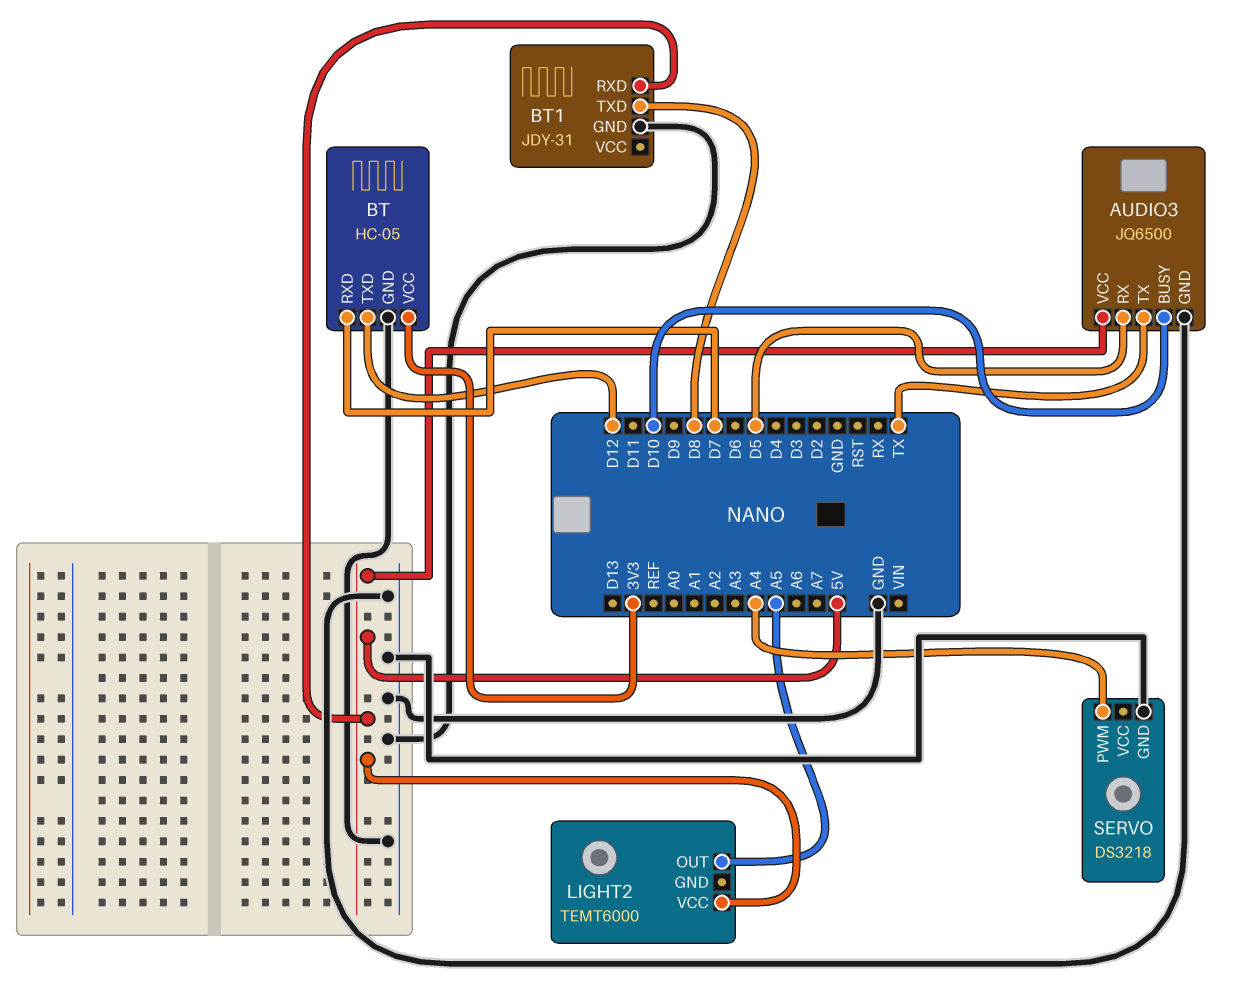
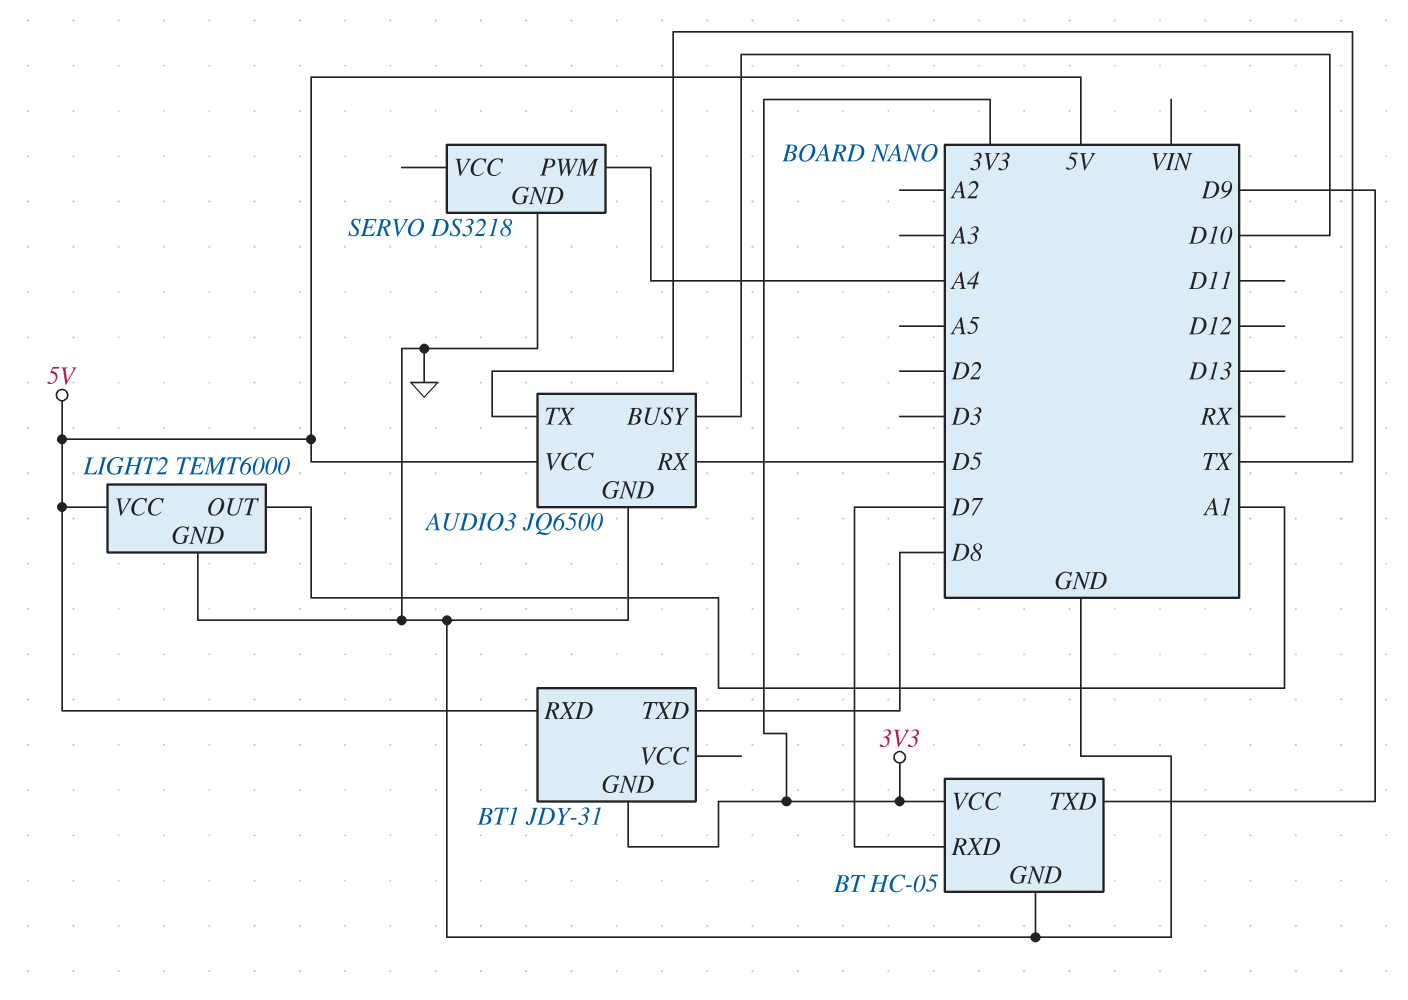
BT pin TXD: D12 -> D9
BT1 pin GND: GND -> 3V3
LIGHT2 pin GND: none -> GND
LIGHT2 pin OUT: A5 -> A1

